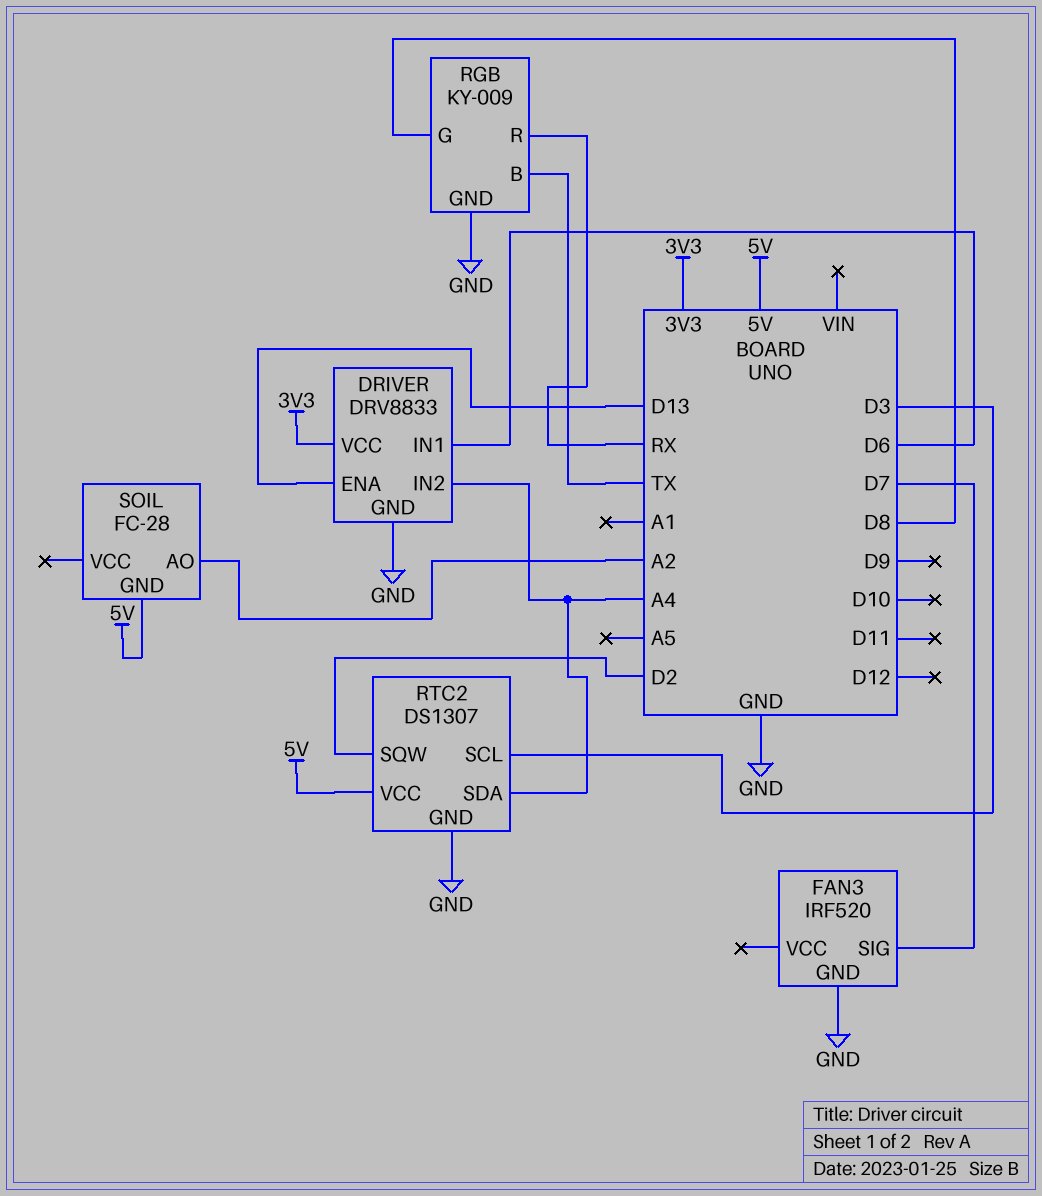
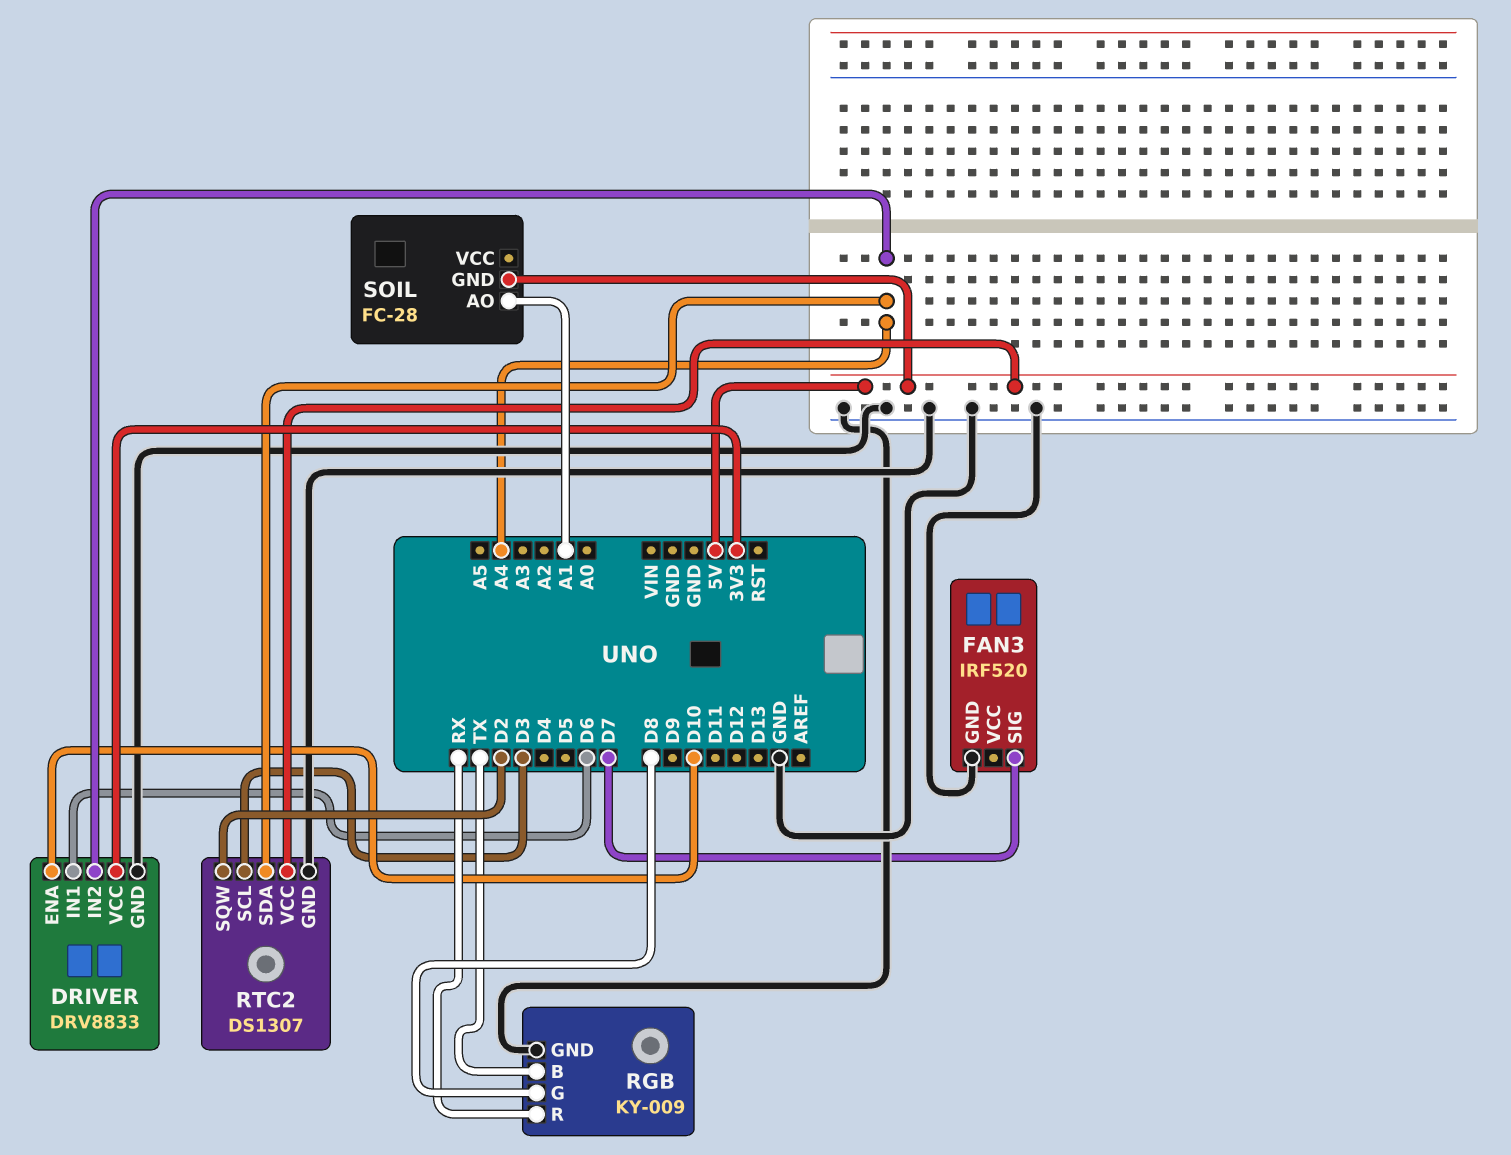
DRIVER pin ENA: D13 -> D10
SOIL pin AO: A2 -> A1

